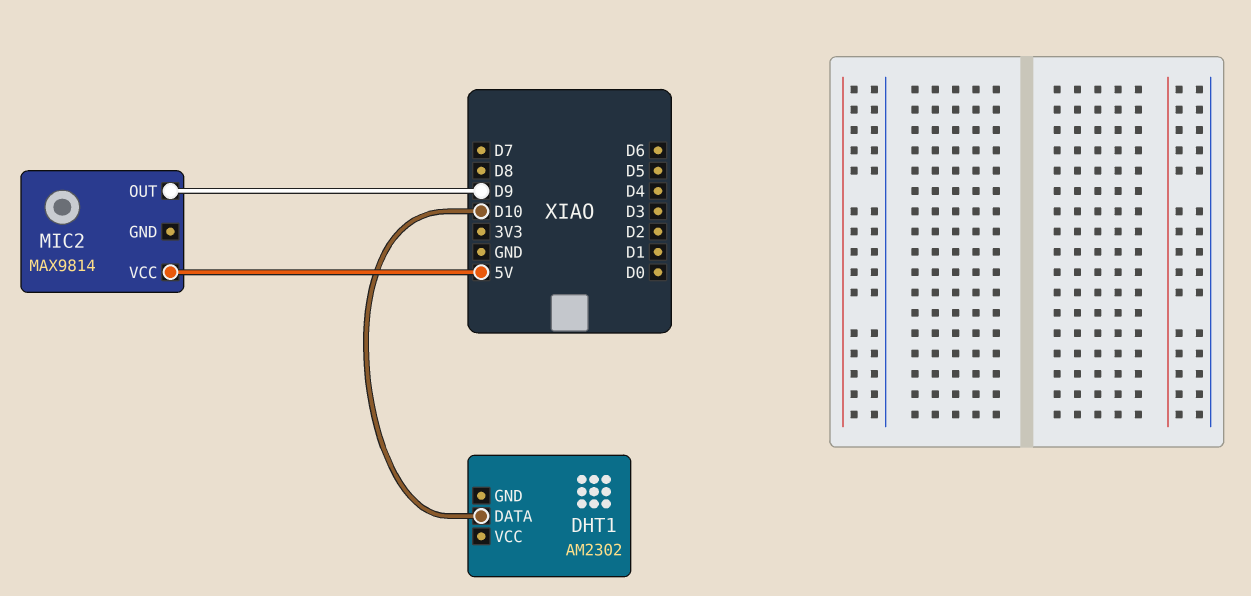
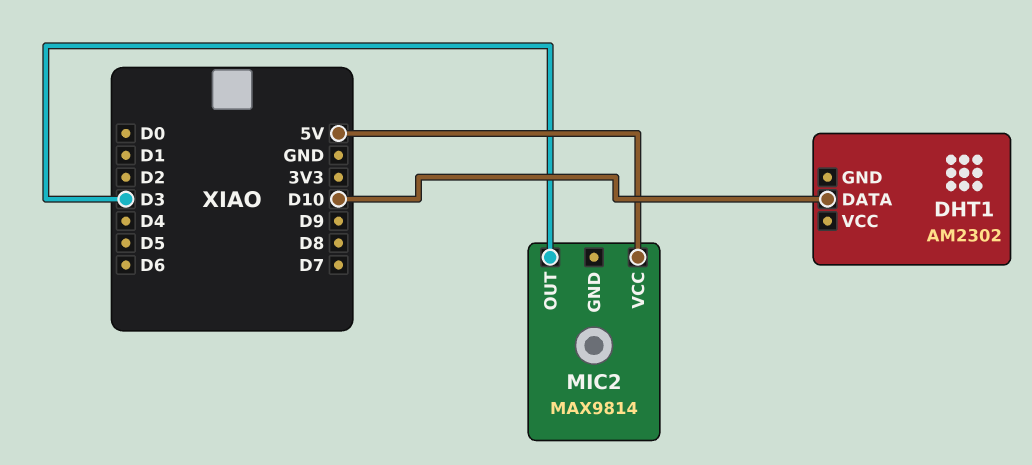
MIC2 pin OUT: D9 -> D3

